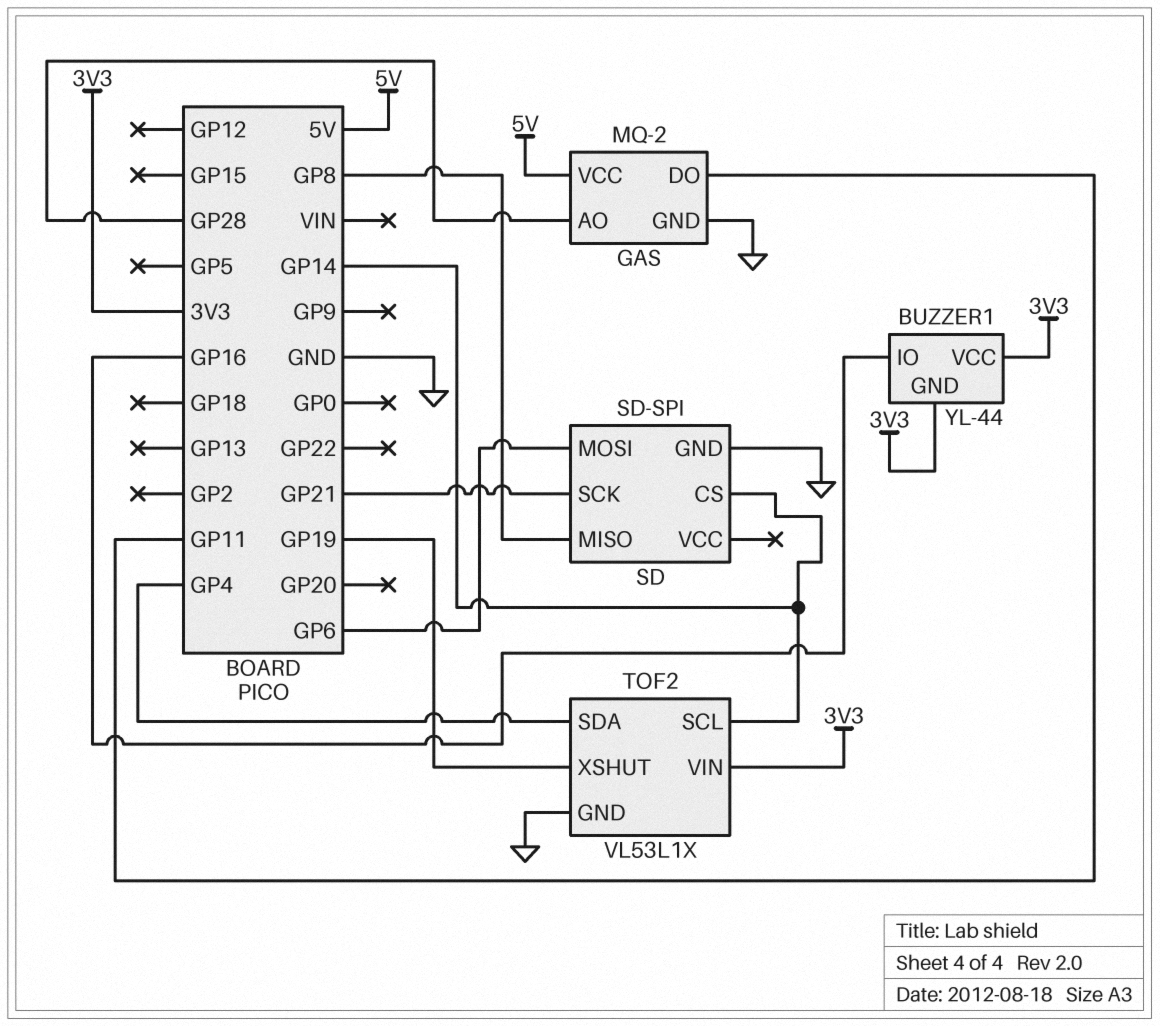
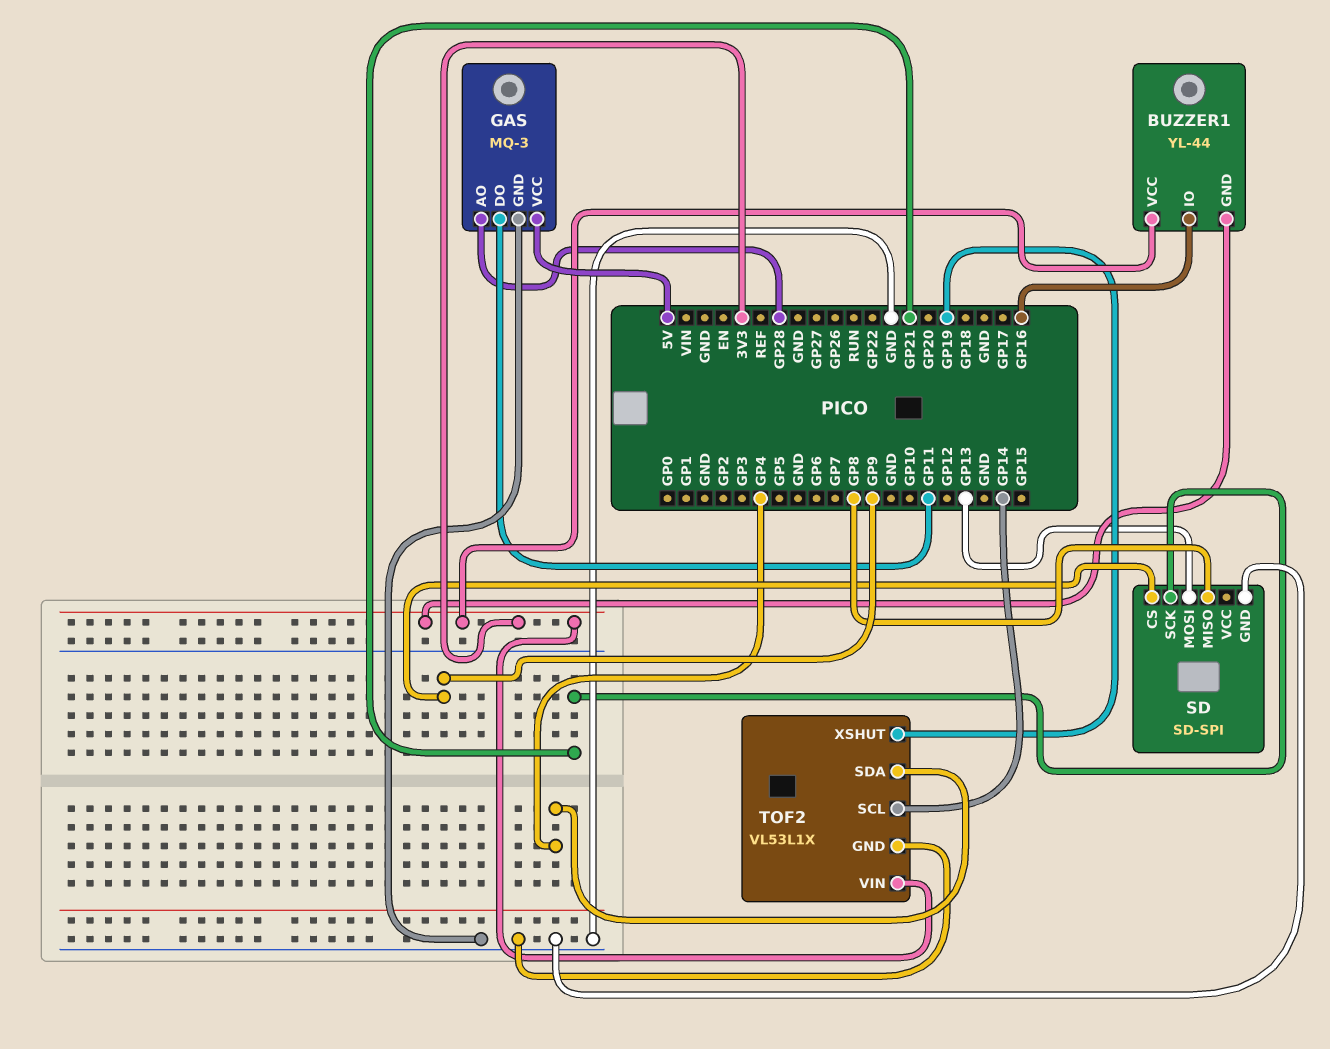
GAS: MQ-2 -> MQ-3
SD pin CS: GP14 -> GP9
SD pin MOSI: GP6 -> GP13

